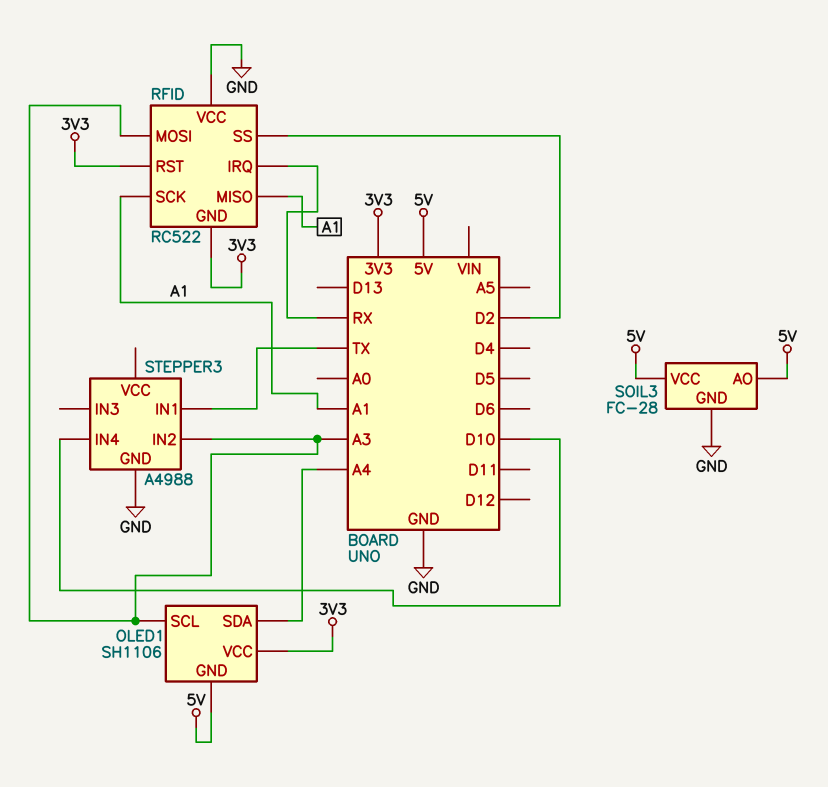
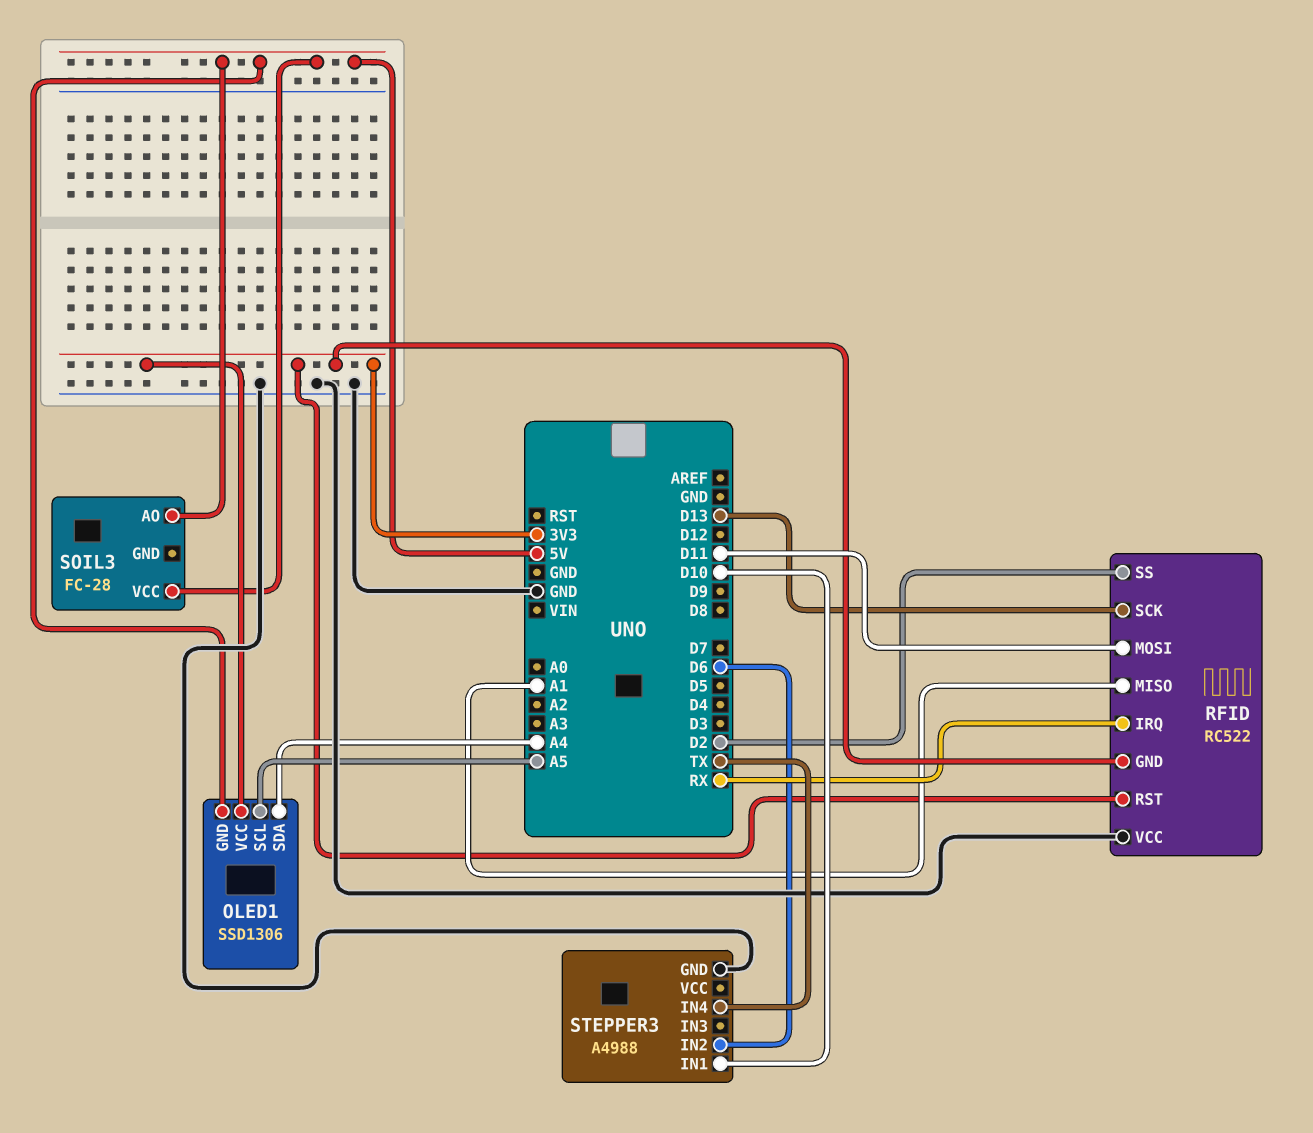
OLED1: SH1106 -> SSD1306
OLED1 pin SCL: A3 -> A5
RFID pin MOSI: A3 -> D11
RFID pin SCK: A1 -> D13
SOIL3 pin GND: GND -> none
STEPPER3 pin IN1: TX -> D10
STEPPER3 pin IN2: A3 -> D6
STEPPER3 pin IN4: D10 -> TX

